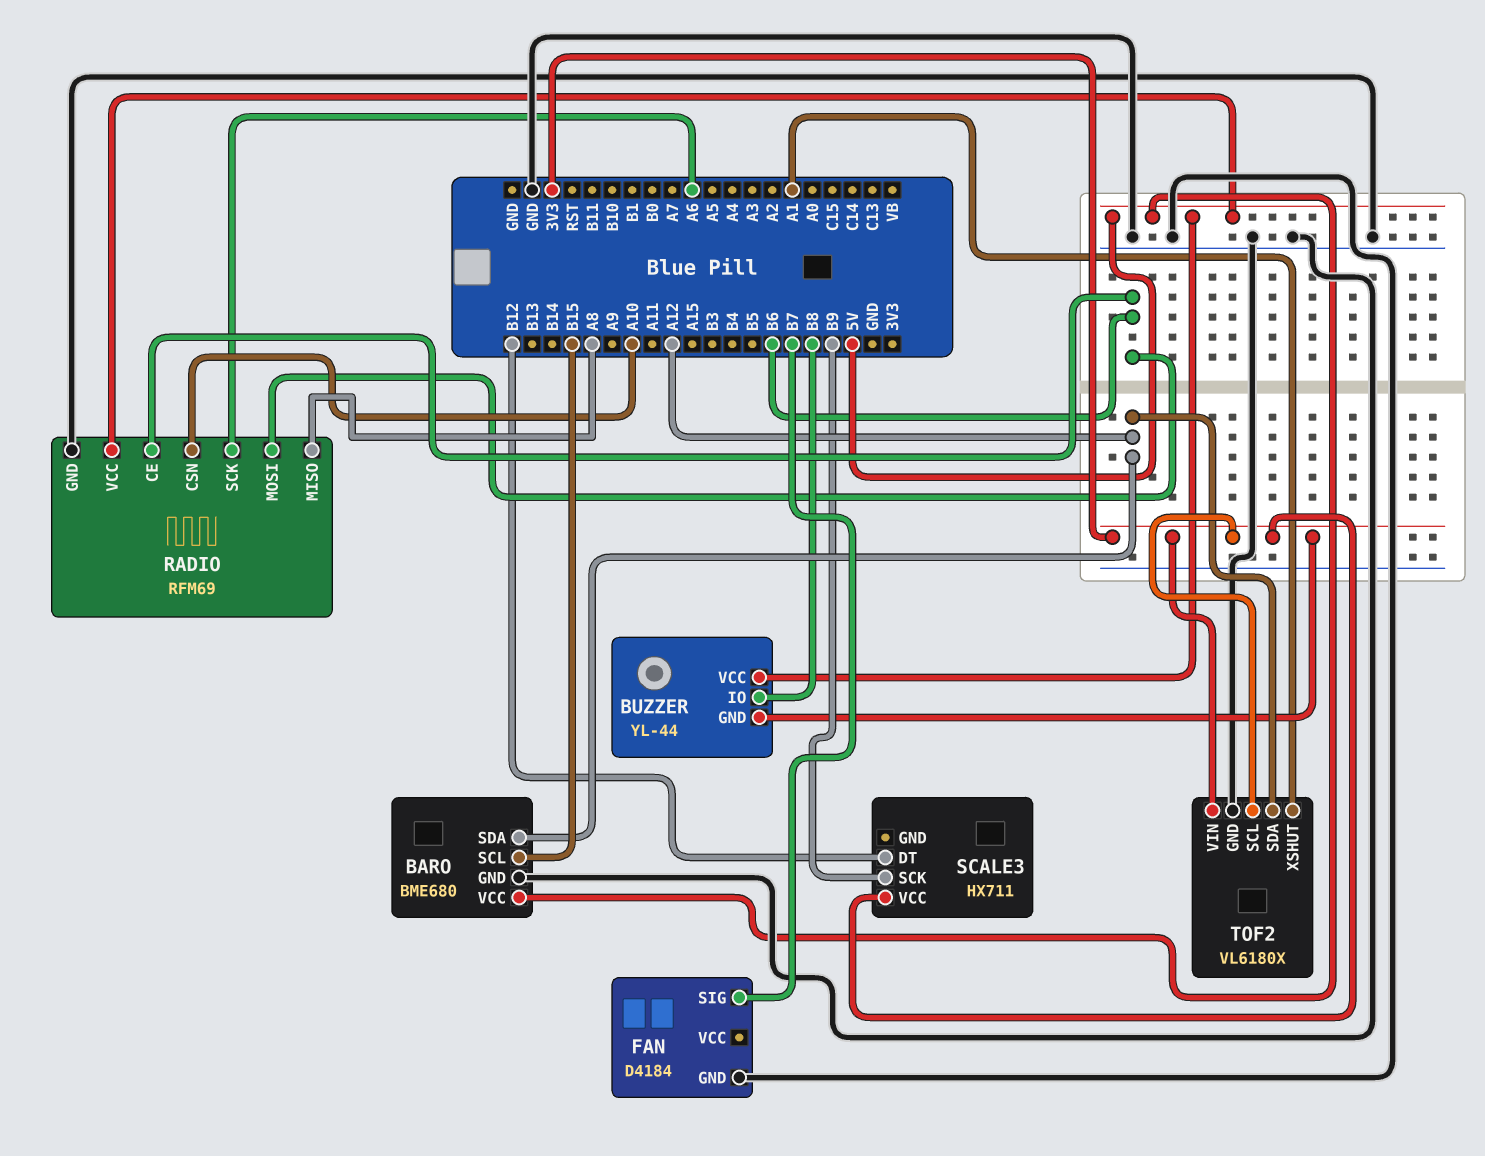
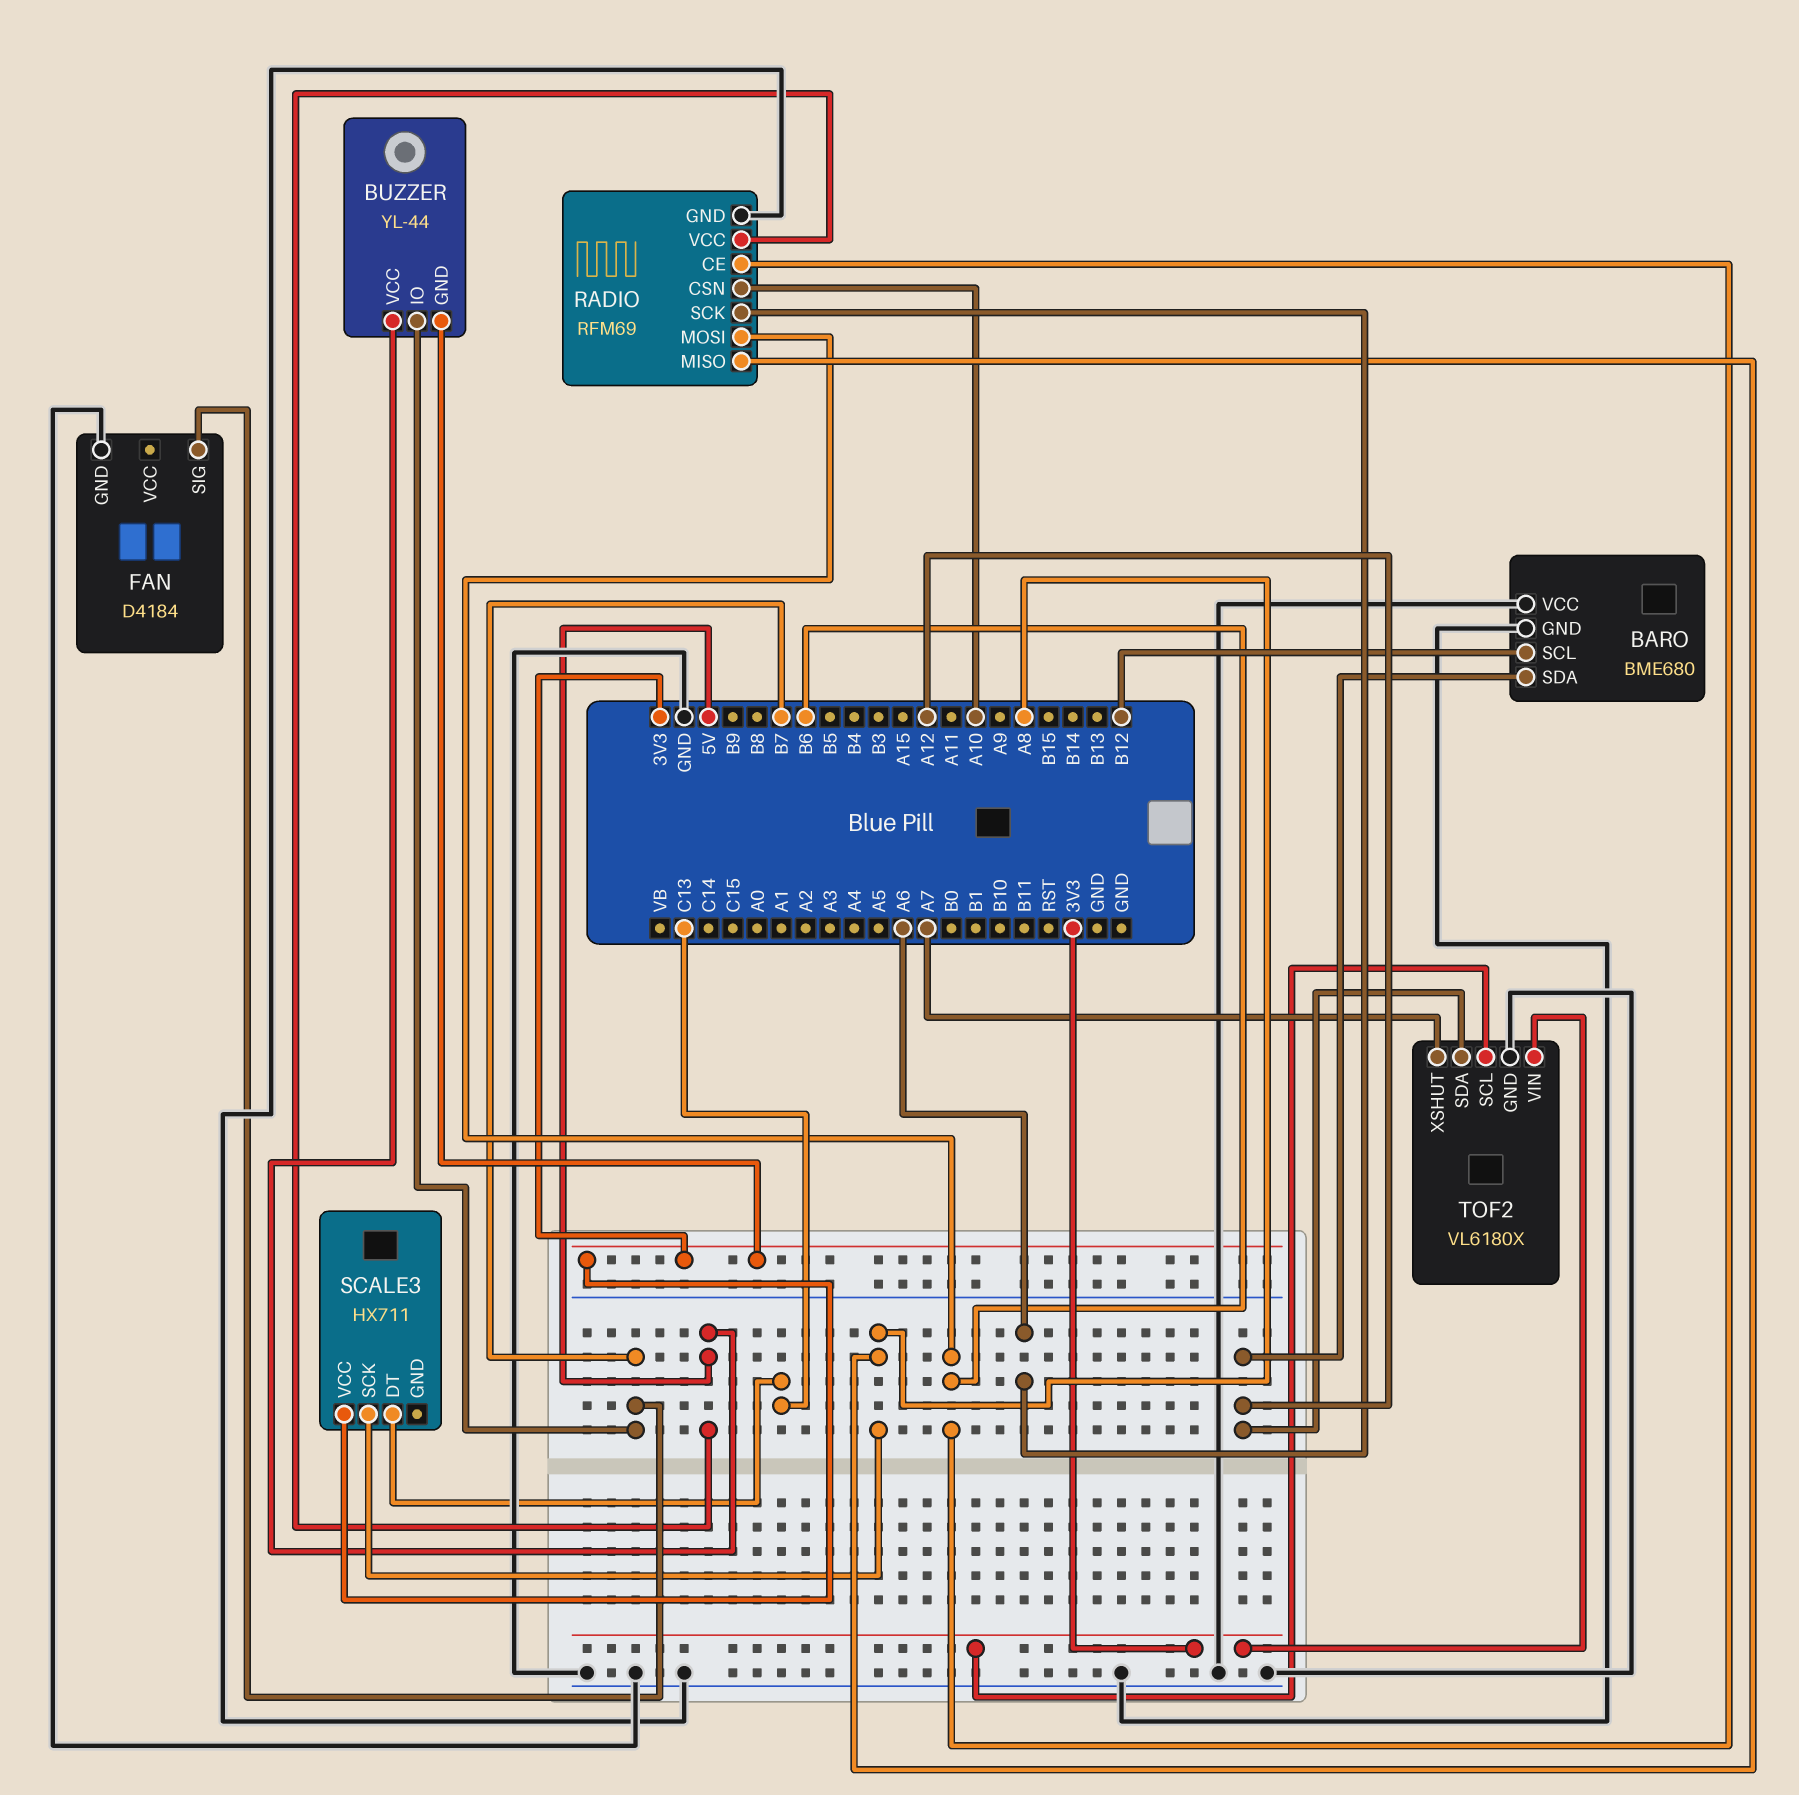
BARO pin SCL: B15 -> B12
BARO pin VCC: 5V -> GND
BUZZER pin IO: B8 -> B7
SCALE3 pin DT: B12 -> C13
SCALE3 pin SCK: B9 -> A8
TOF2 pin XSHUT: A1 -> A7

